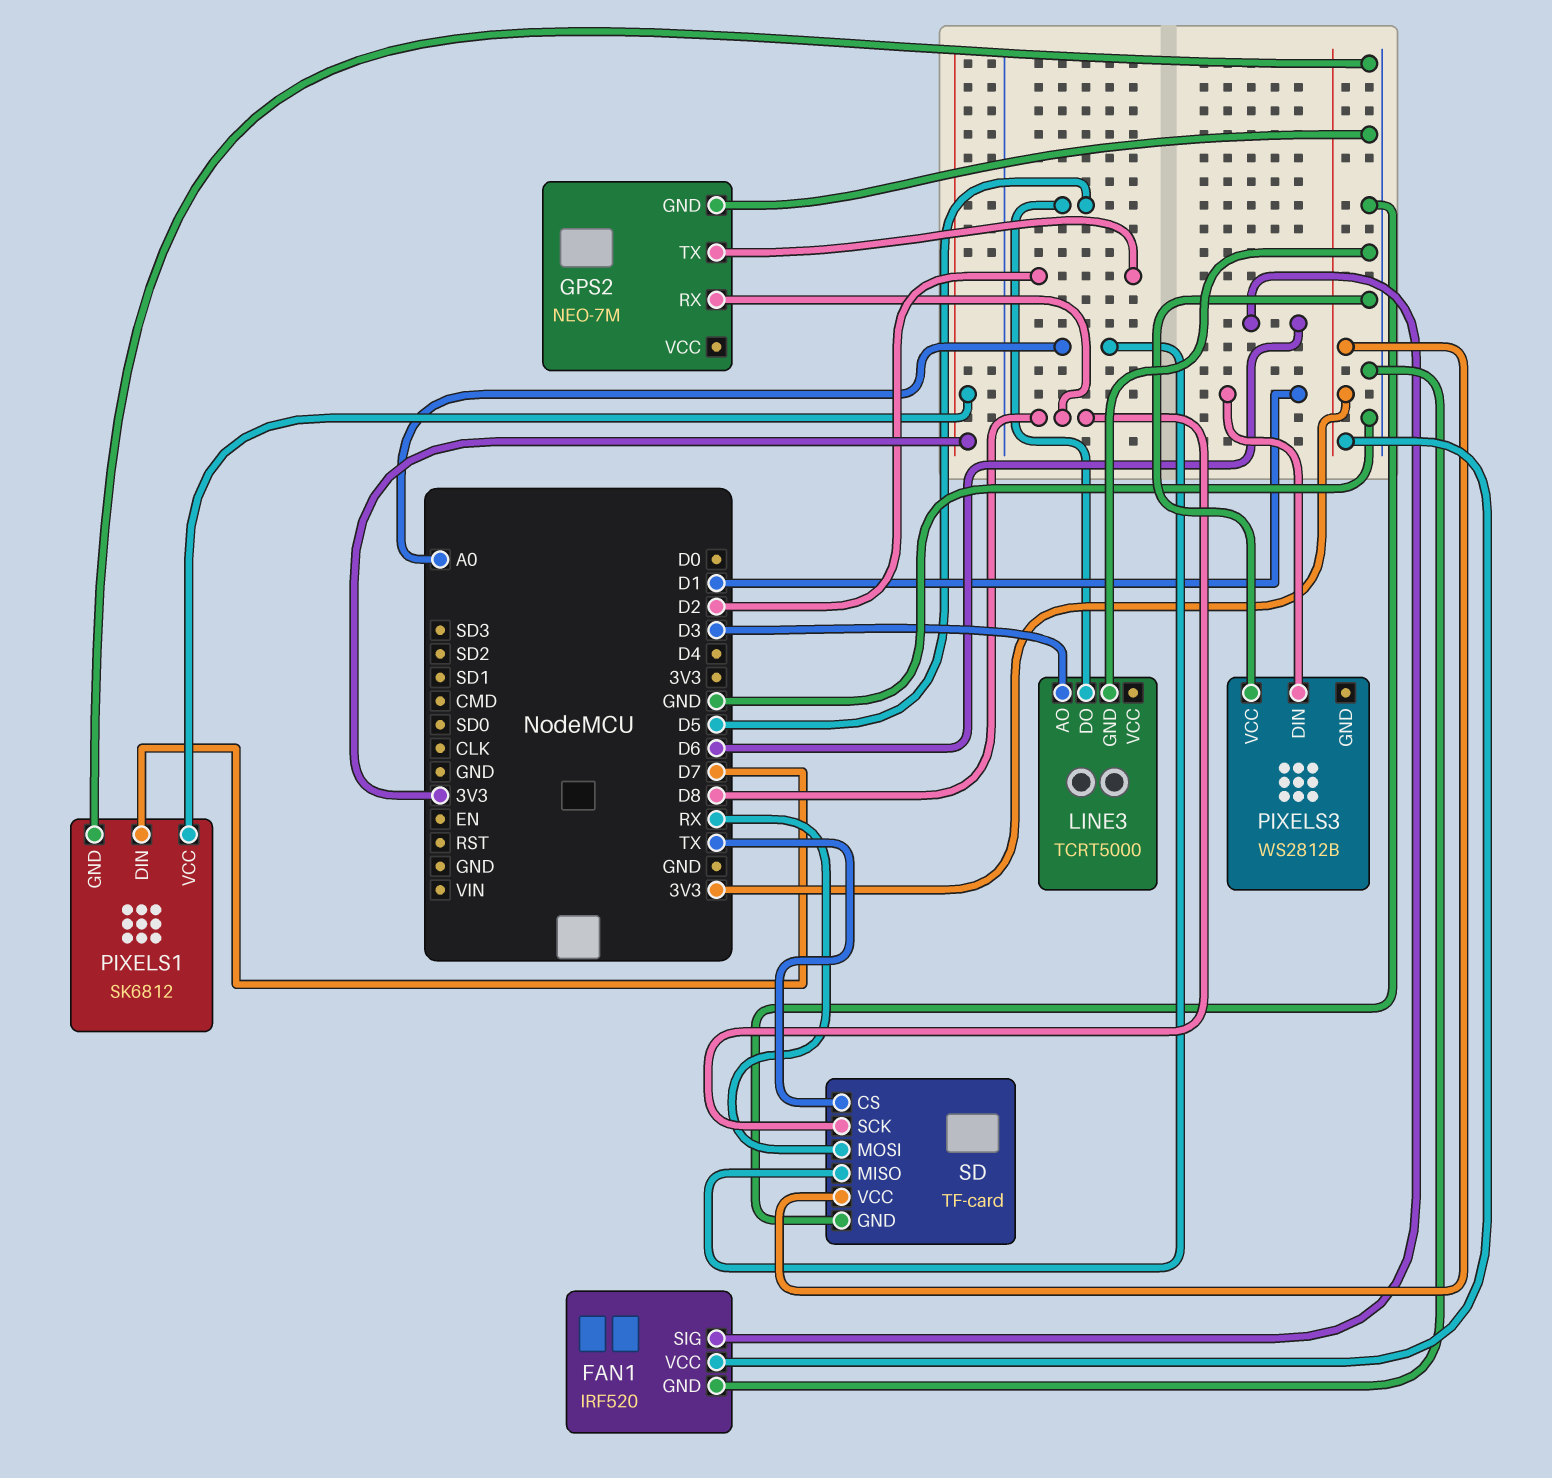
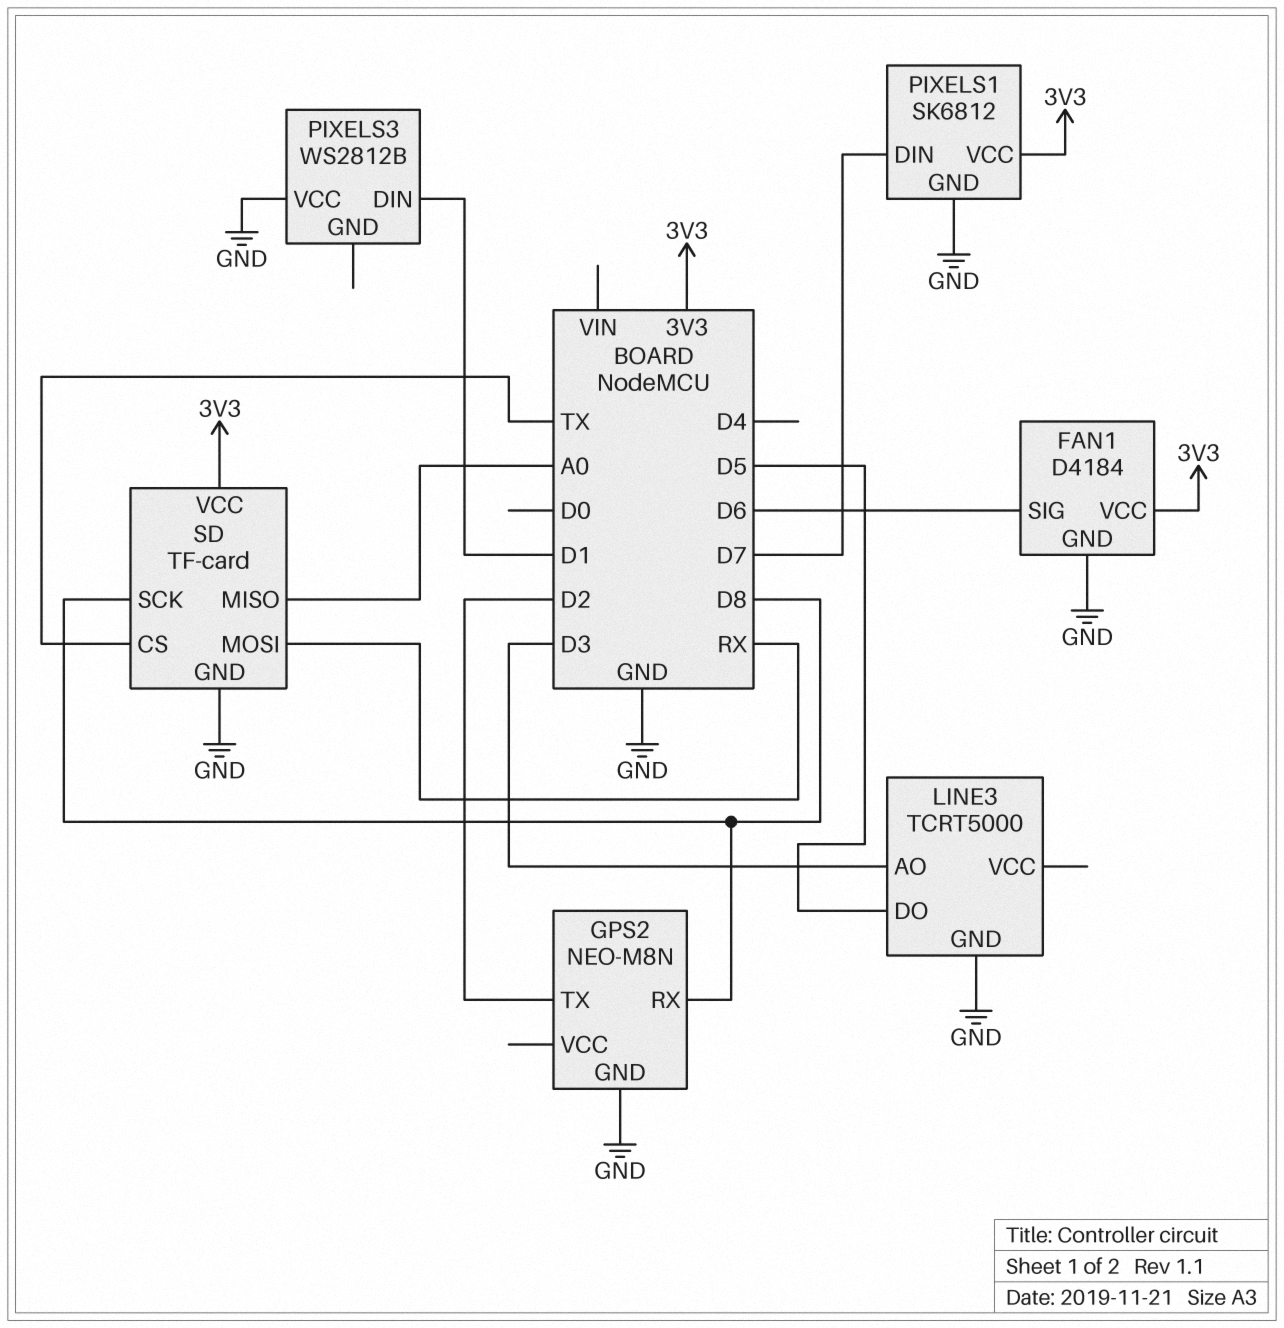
FAN1: IRF520 -> D4184
GPS2: NEO-7M -> NEO-M8N

